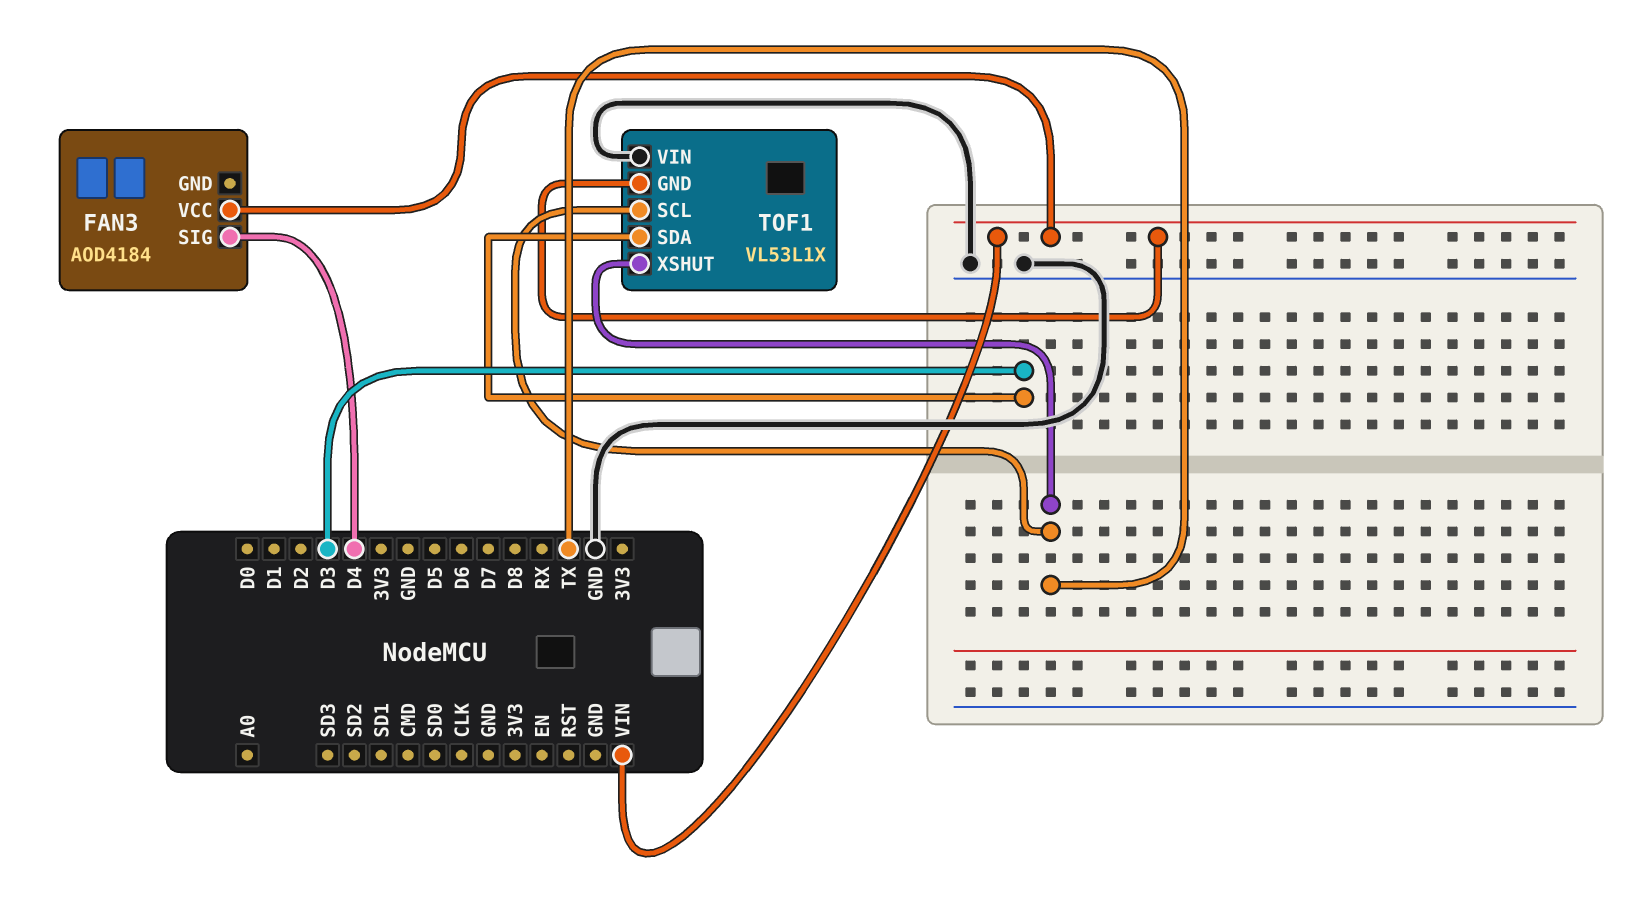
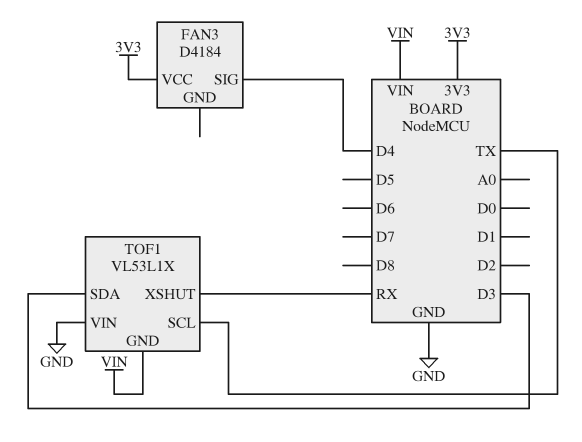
FAN3: AOD4184 -> D4184
FAN3 pin VCC: VIN -> 3V3
TOF1 pin XSHUT: TX -> RX

